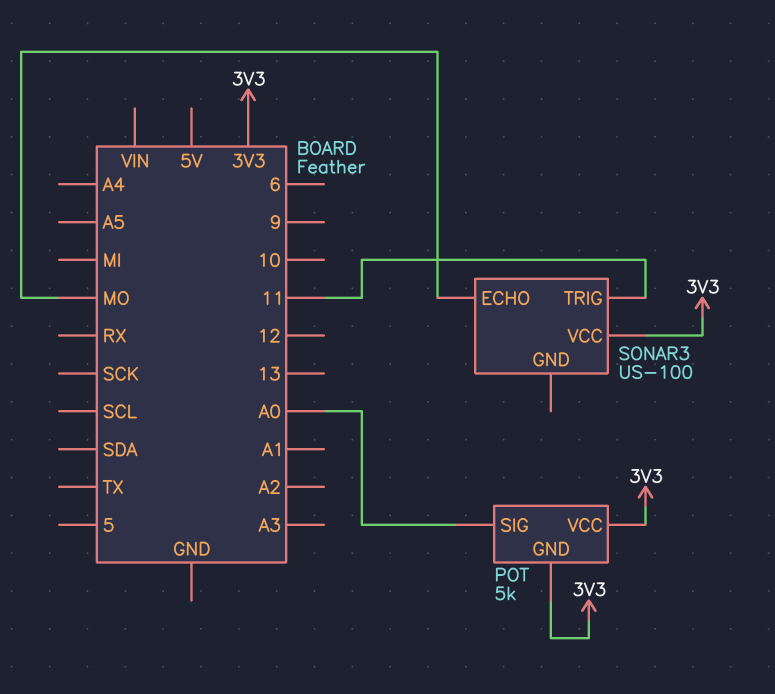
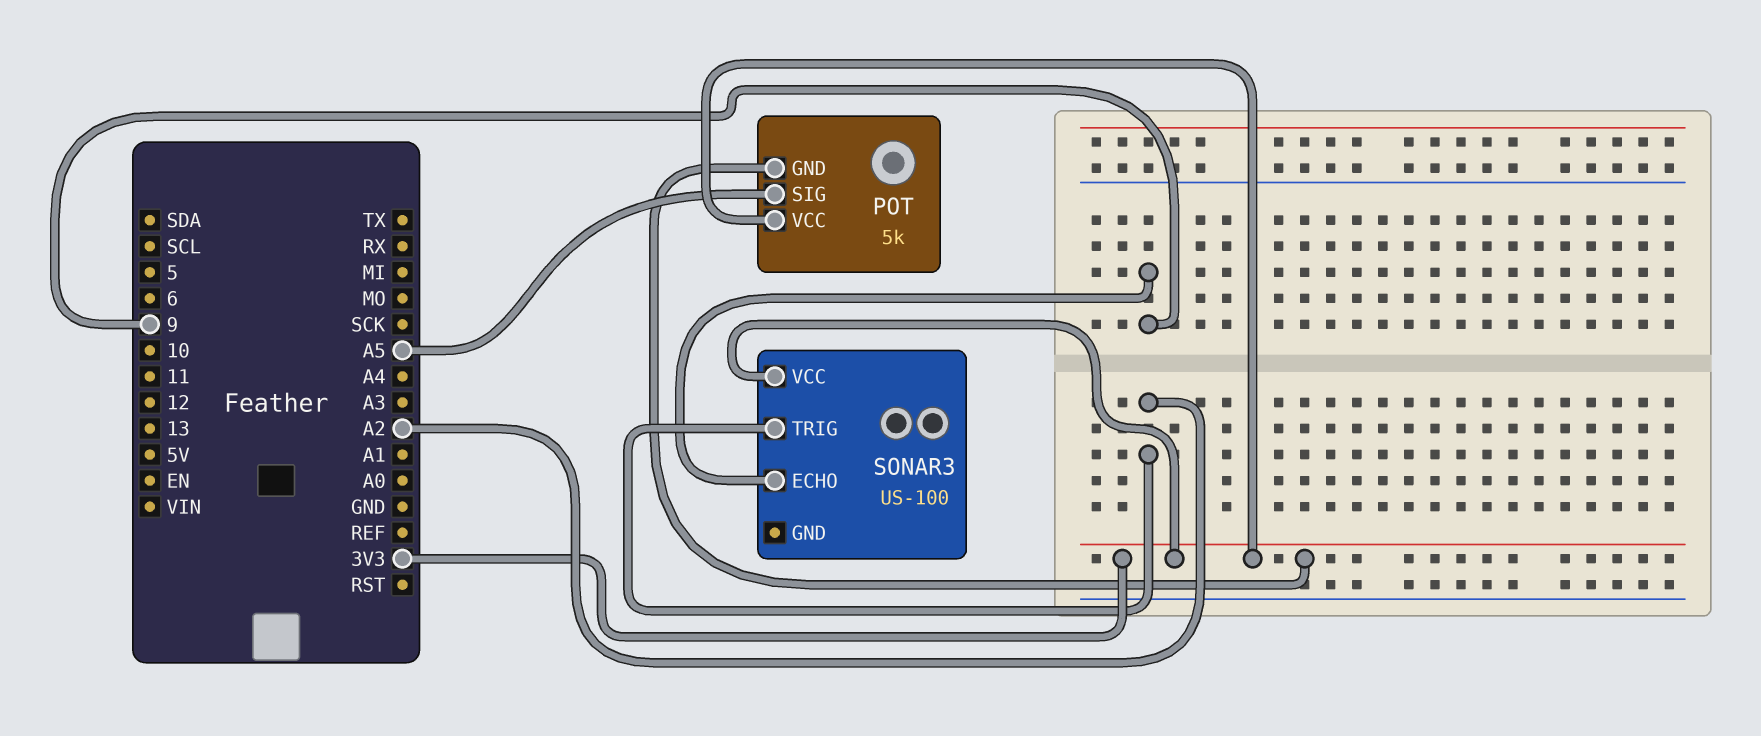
POT pin SIG: A0 -> A5
SONAR3 pin ECHO: MO -> 9
SONAR3 pin TRIG: 11 -> A2

